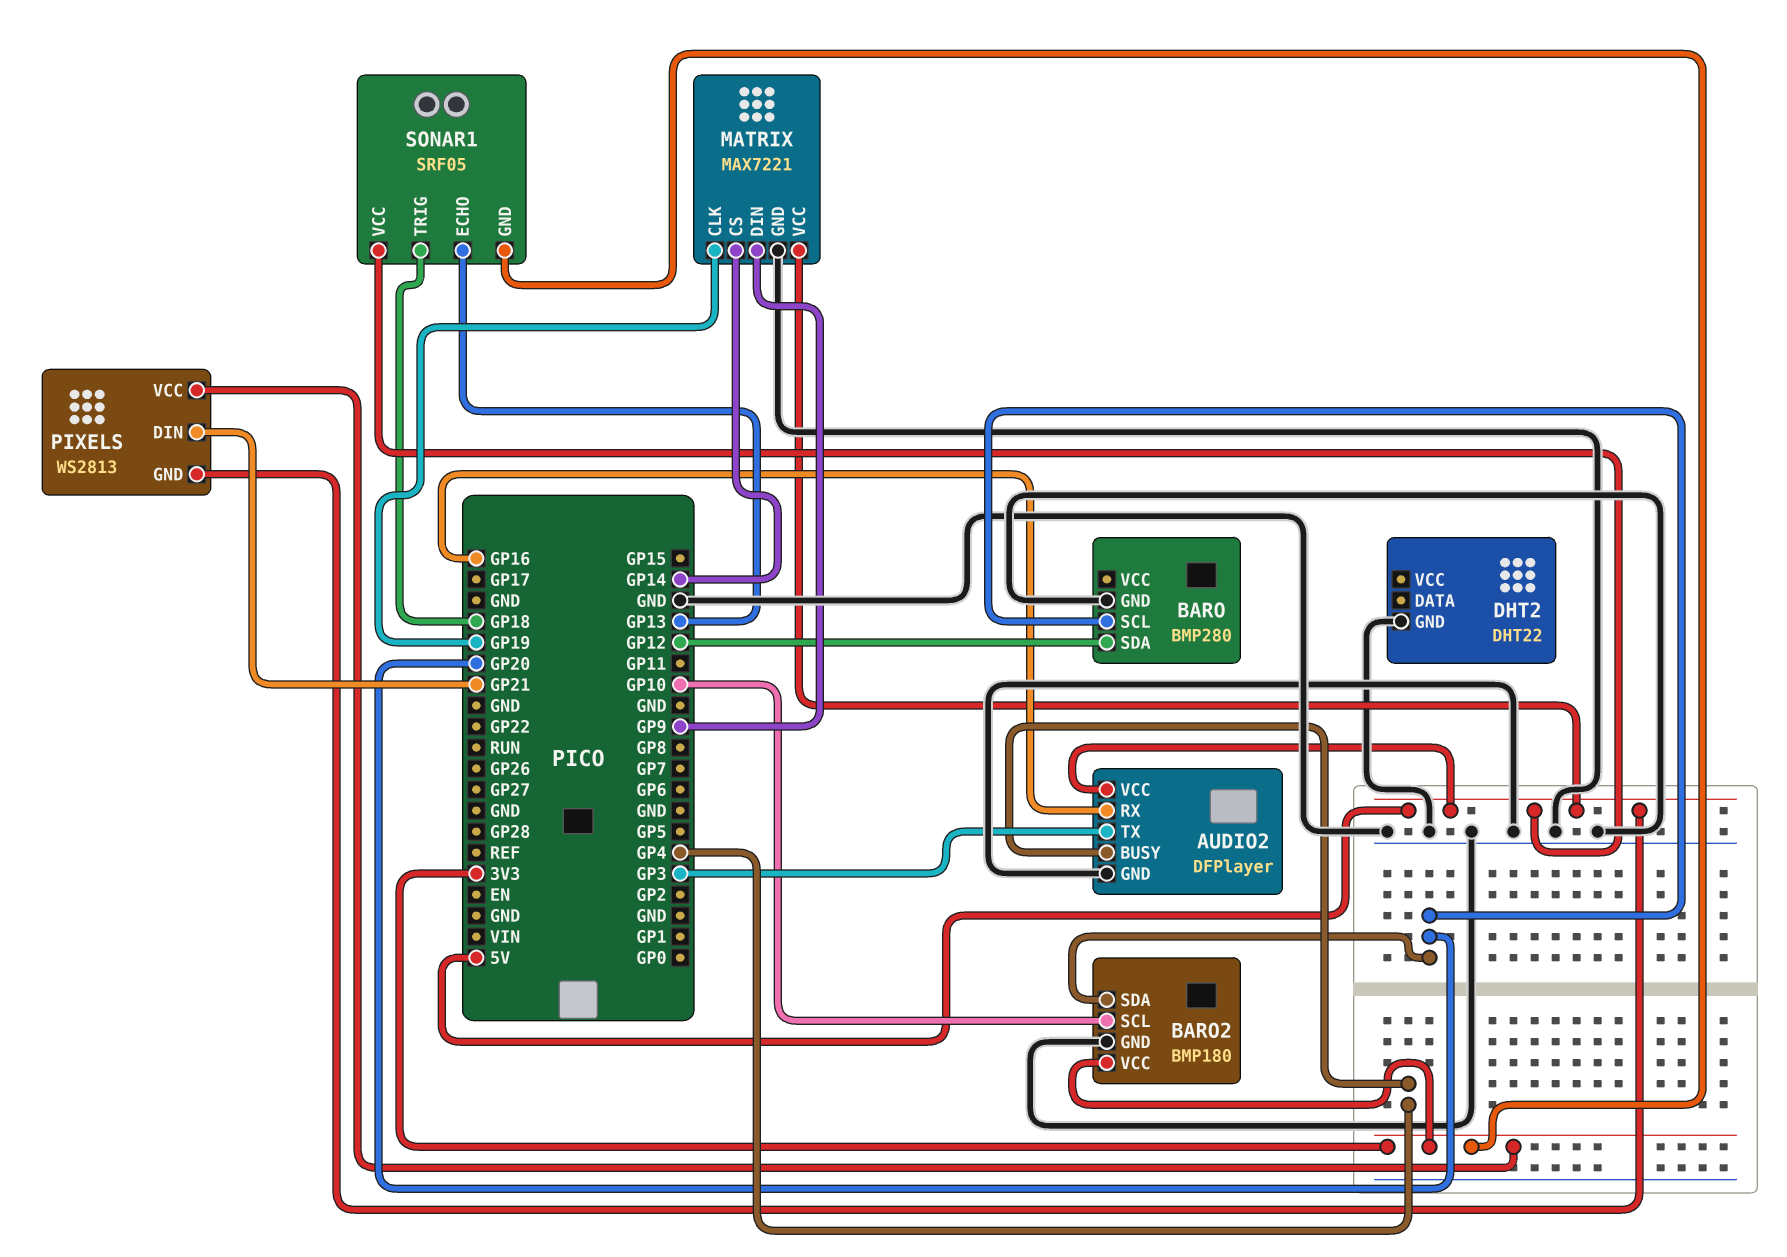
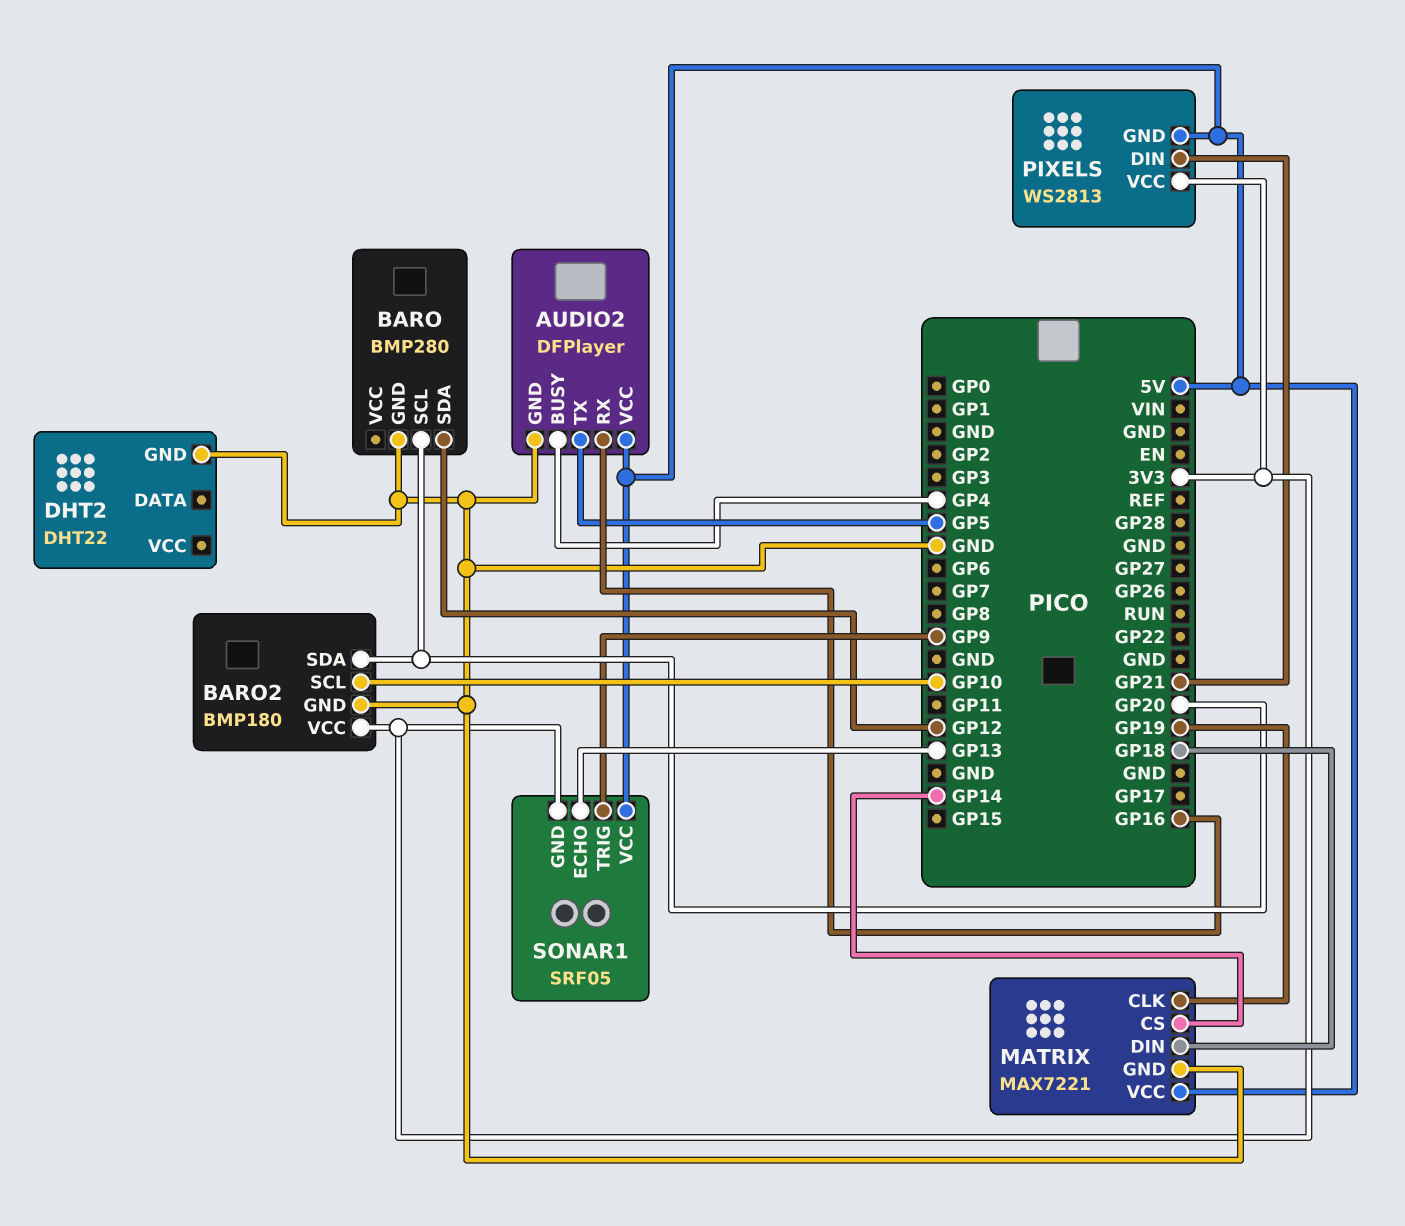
AUDIO2 pin TX: GP3 -> GP5
MATRIX pin DIN: GP9 -> GP18
SONAR1 pin TRIG: GP18 -> GP9

